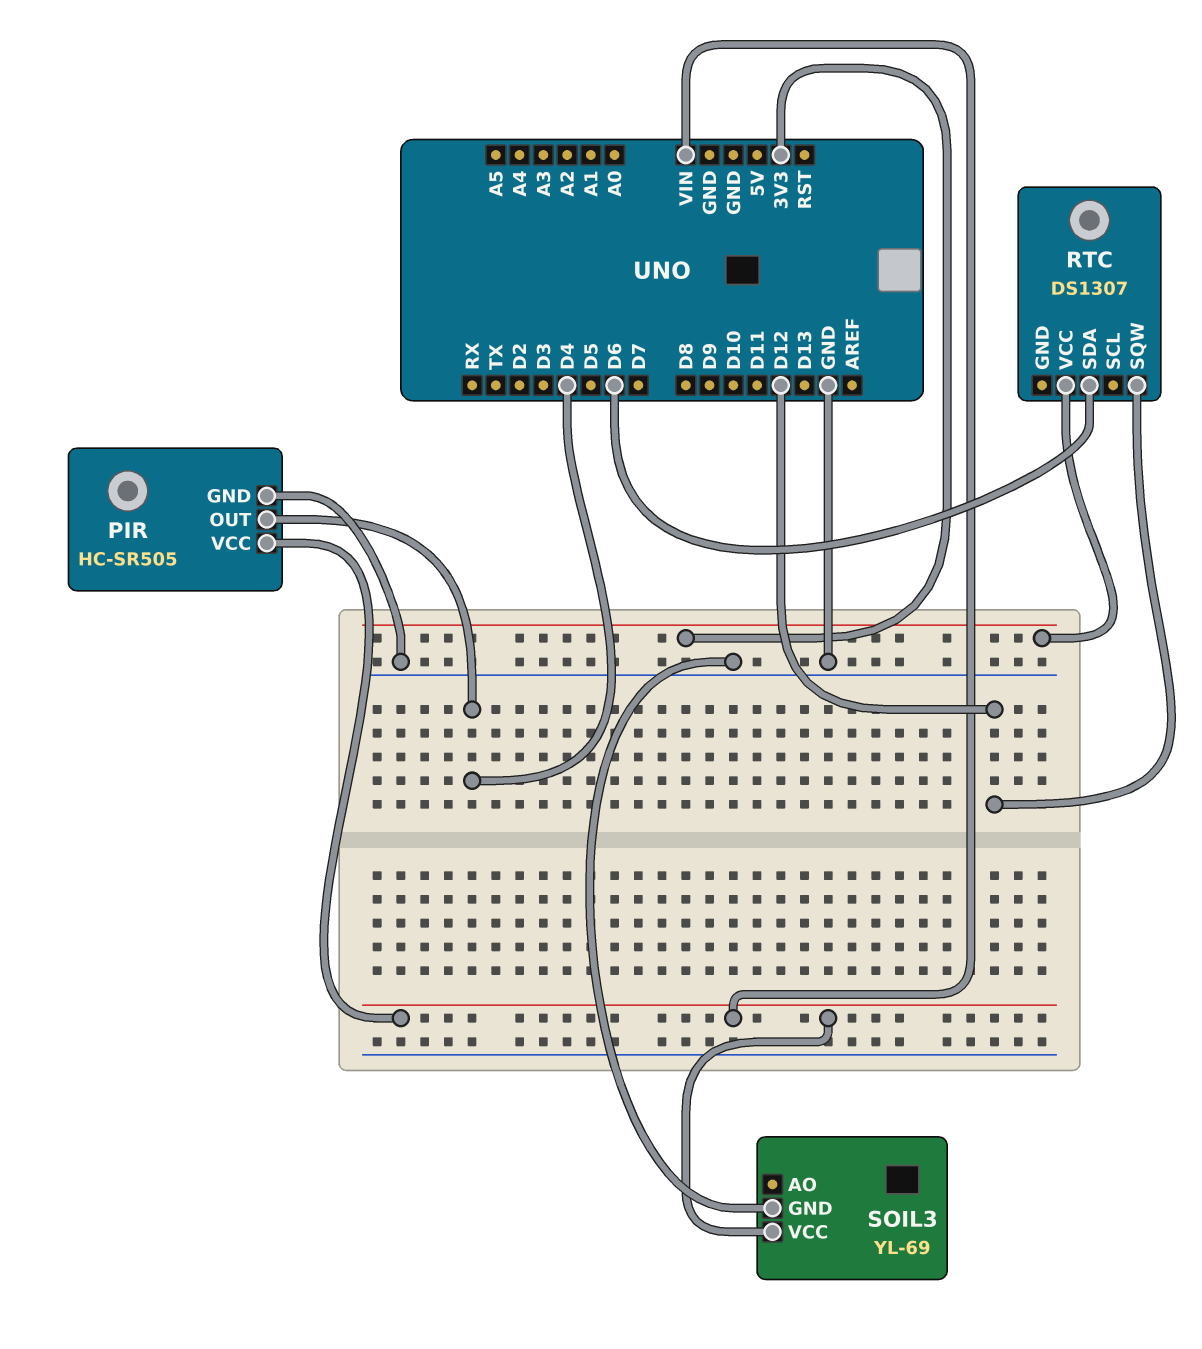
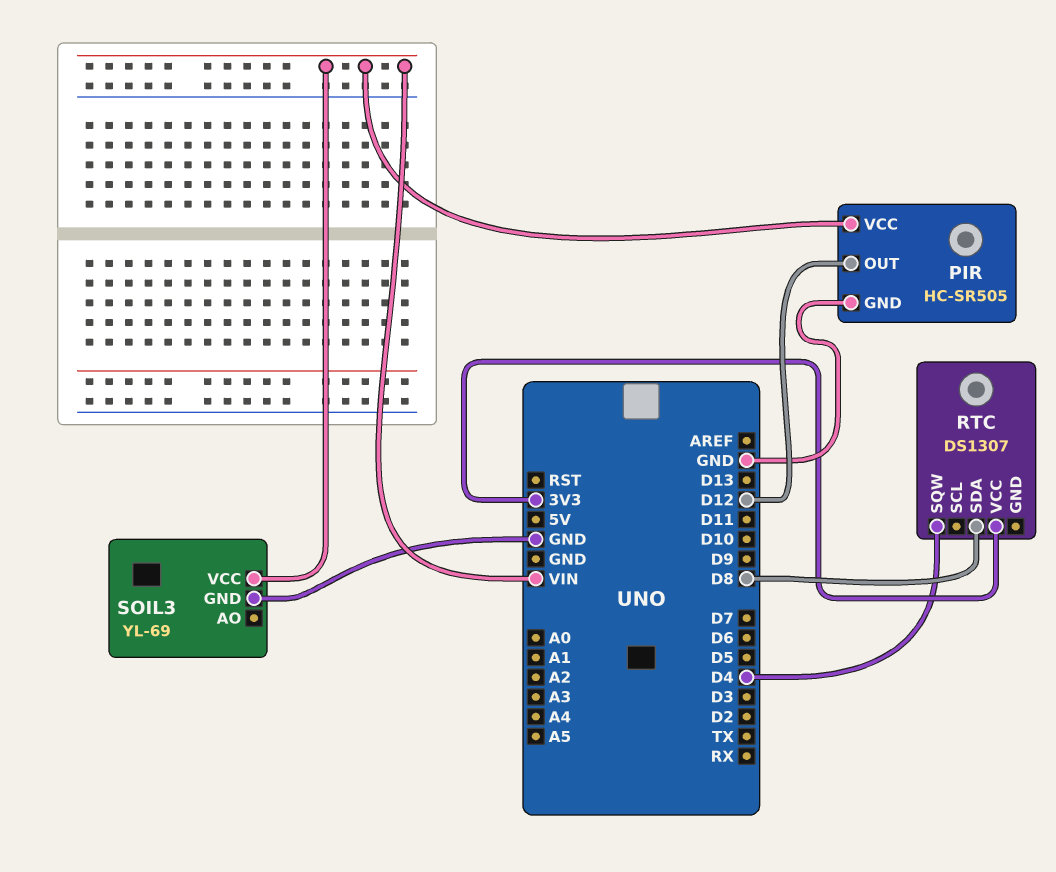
PIR pin OUT: D4 -> D12
RTC pin SDA: D6 -> D8
RTC pin SQW: D12 -> D4

